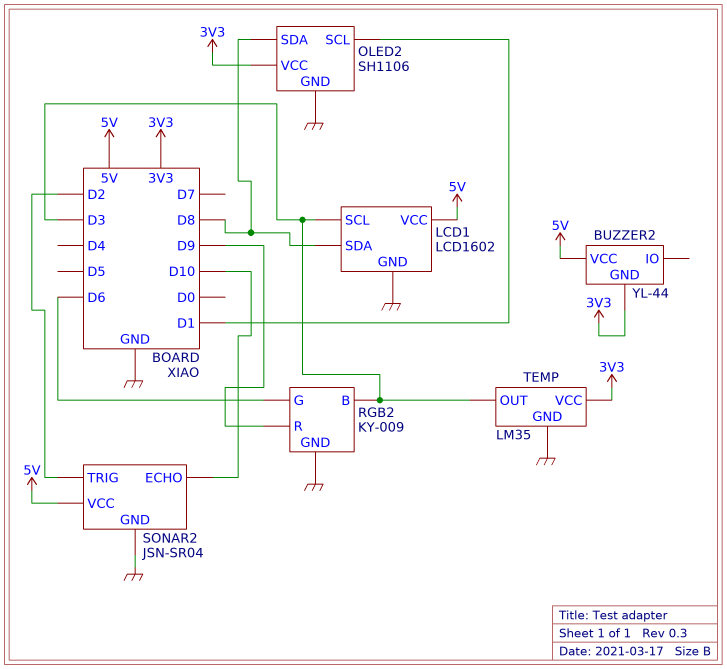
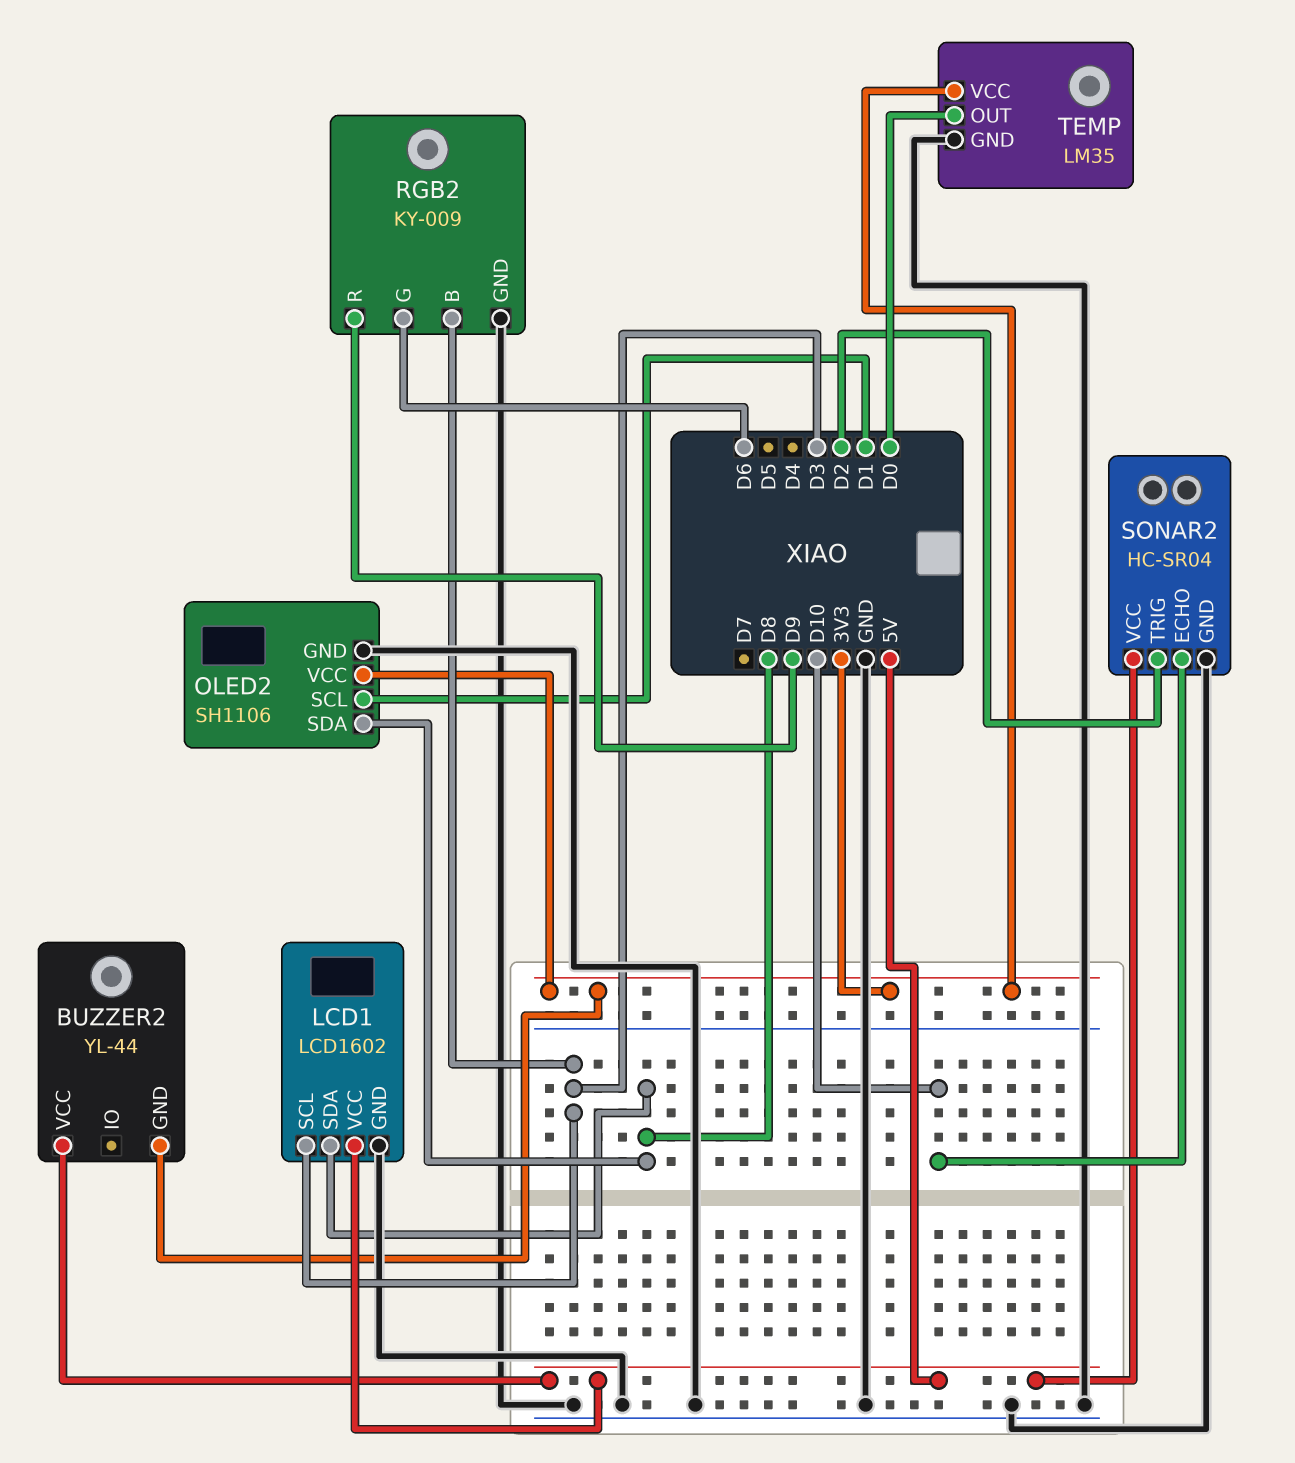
SONAR2: JSN-SR04 -> HC-SR04
TEMP pin OUT: D3 -> D0

